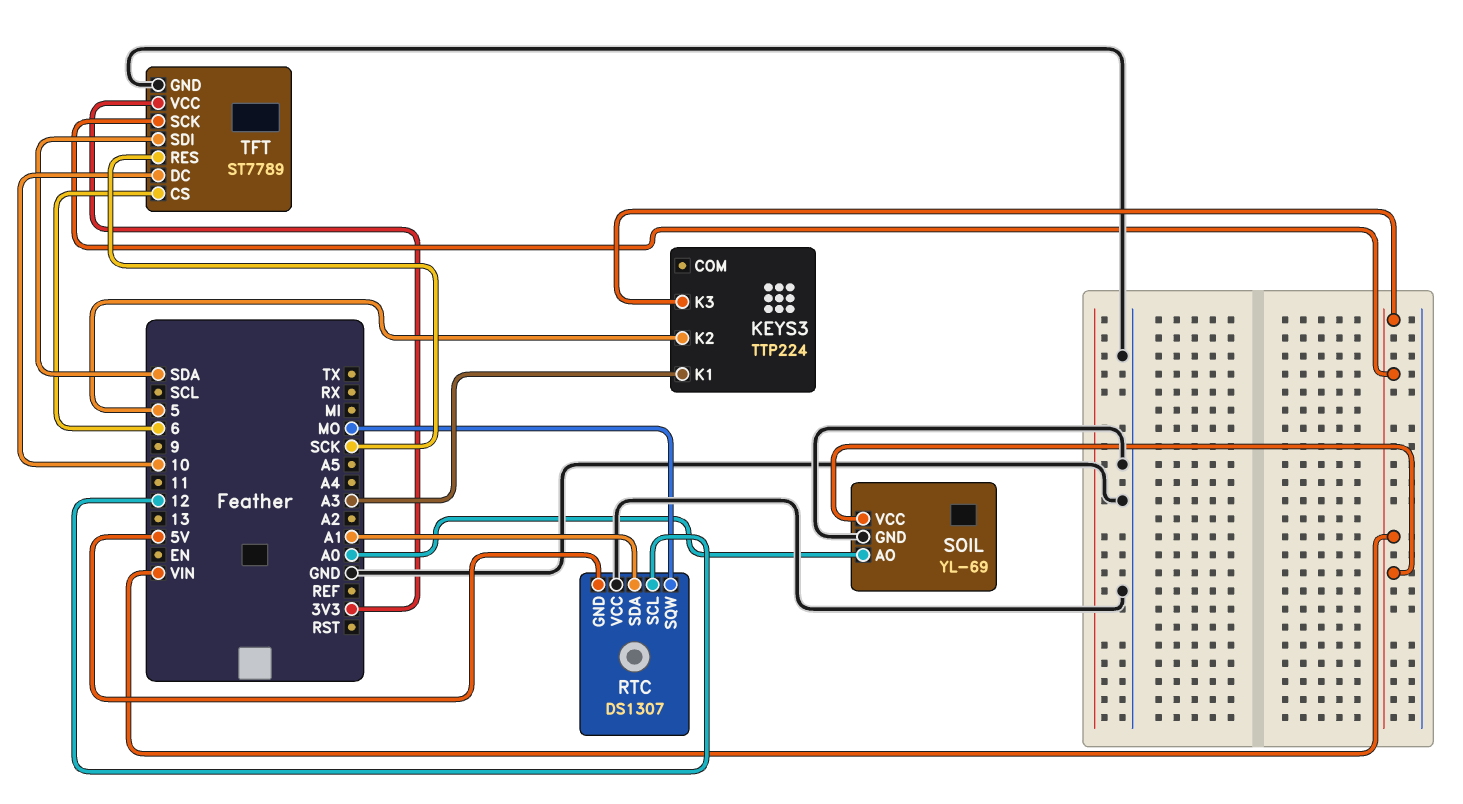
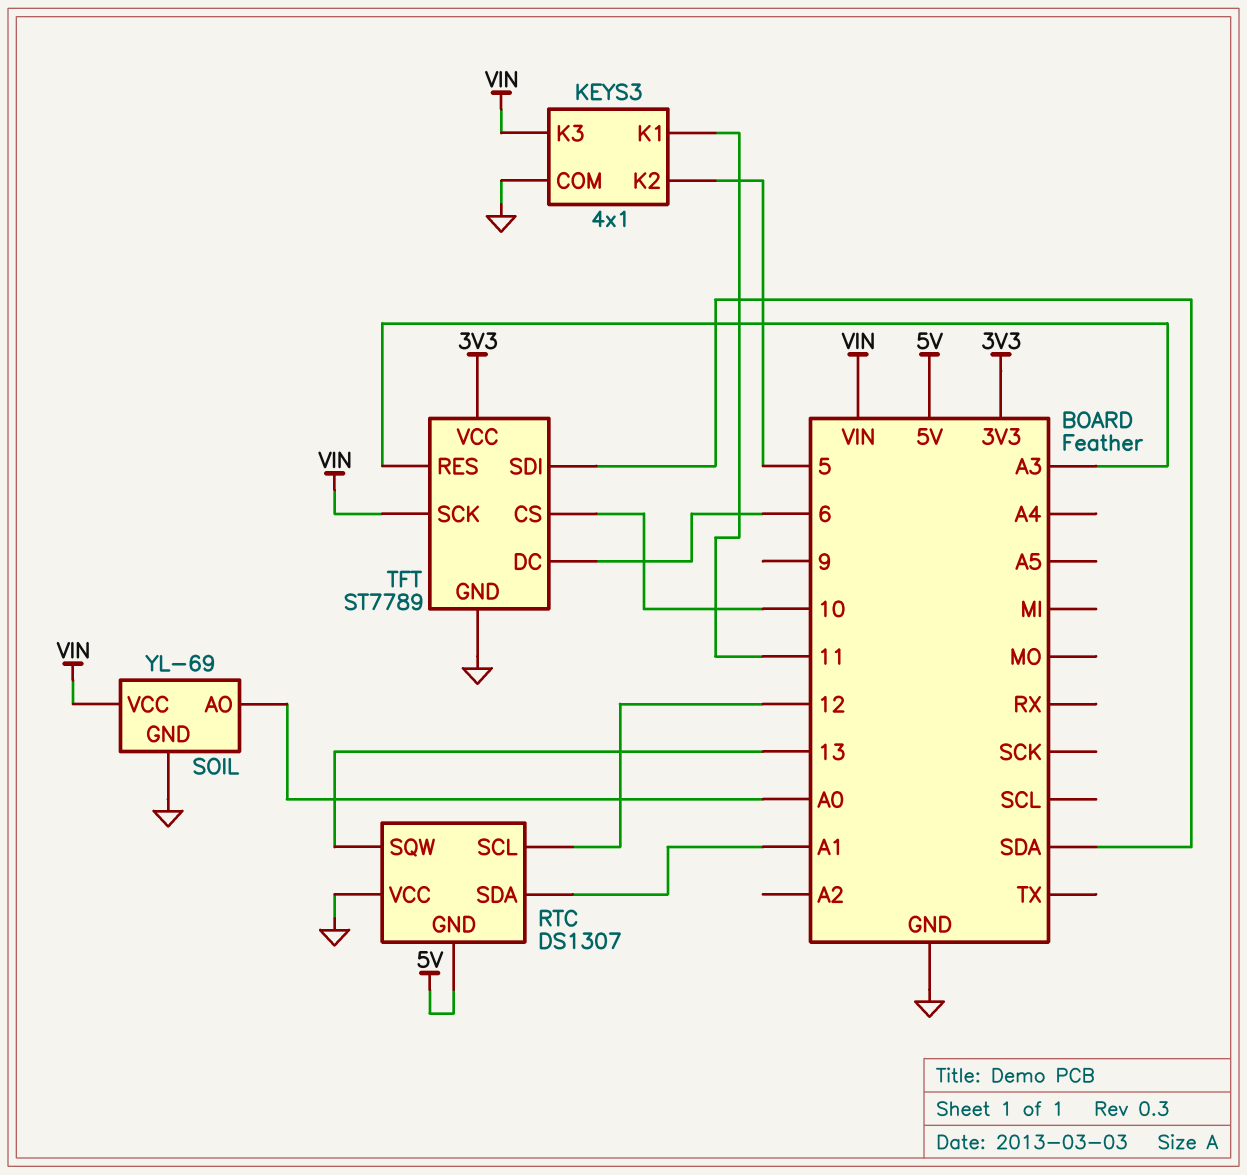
KEYS3: TTP224 -> 4x1
KEYS3 pin COM: none -> GND
KEYS3 pin K1: A3 -> 11
RTC pin SQW: MO -> 13
TFT pin CS: 6 -> 10
TFT pin DC: 10 -> 6
TFT pin RES: SCK -> A3

